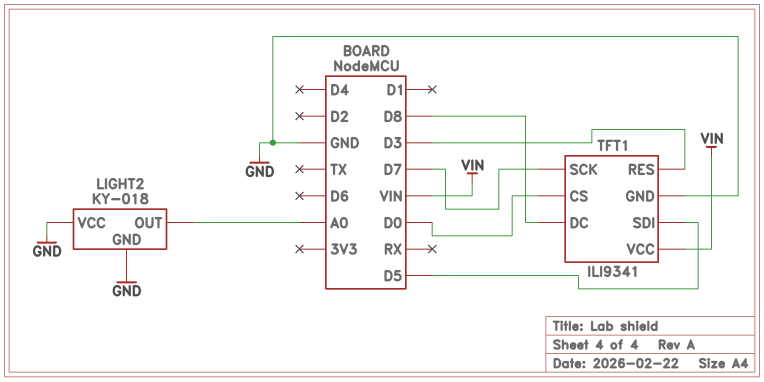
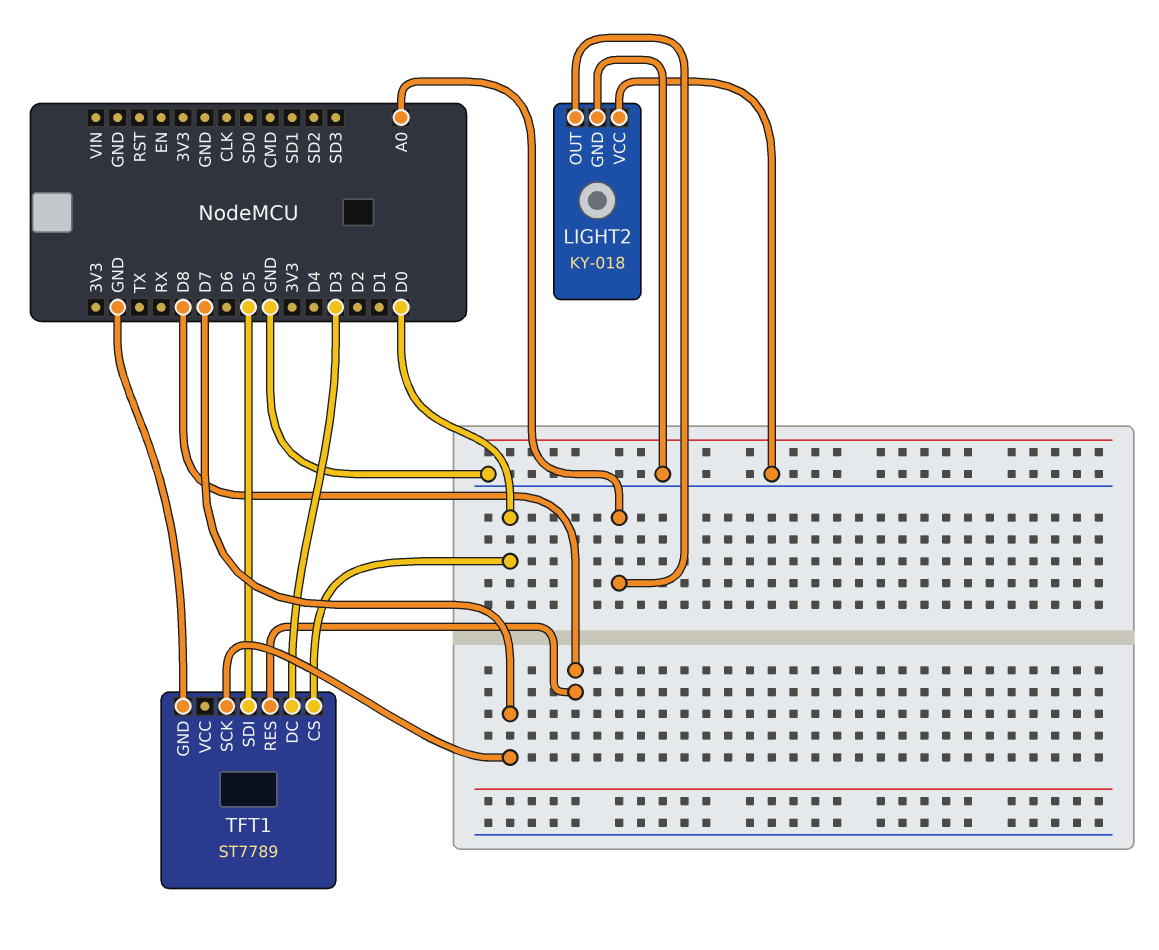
TFT1: ILI9341 -> ST7789
TFT1 pin DC: D8 -> D3
TFT1 pin RES: D3 -> D8
TFT1 pin VCC: VIN -> none

